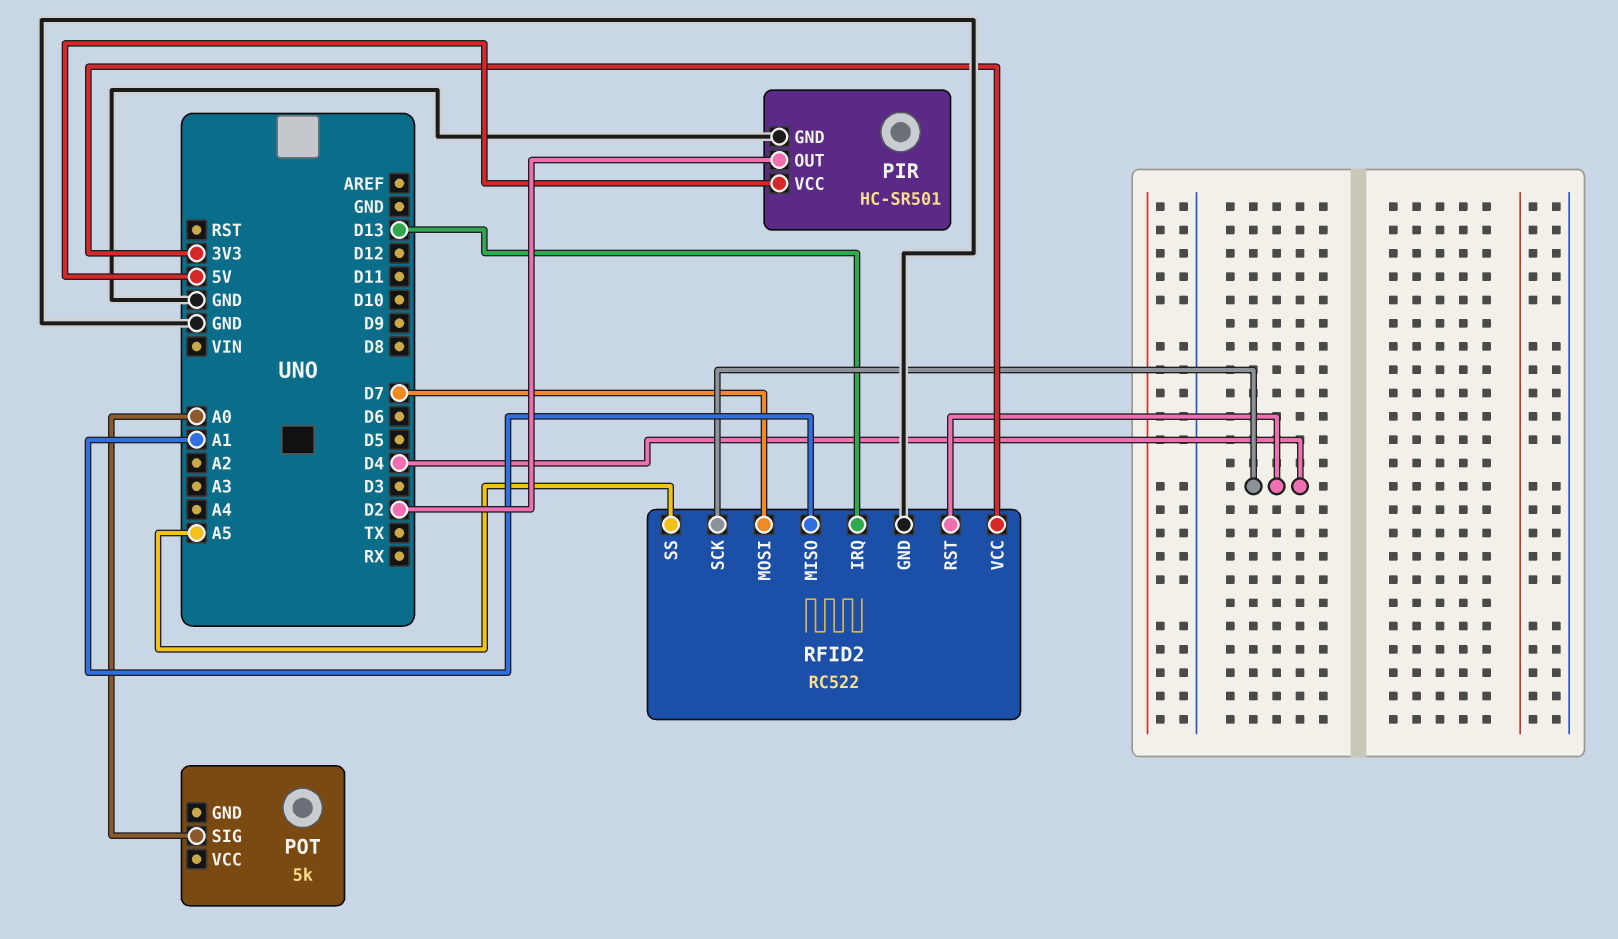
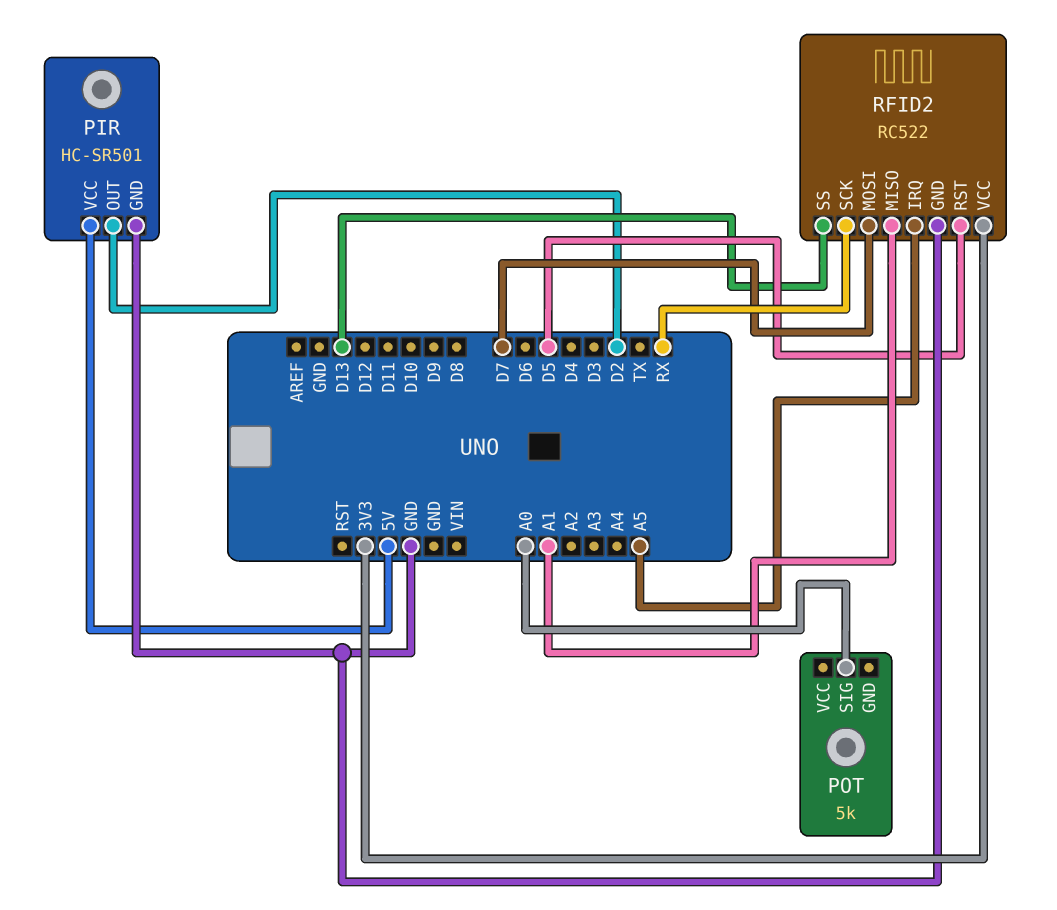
RFID2 pin IRQ: D13 -> A5
RFID2 pin RST: D4 -> D5
RFID2 pin SCK: D4 -> RX
RFID2 pin SS: A5 -> D13

